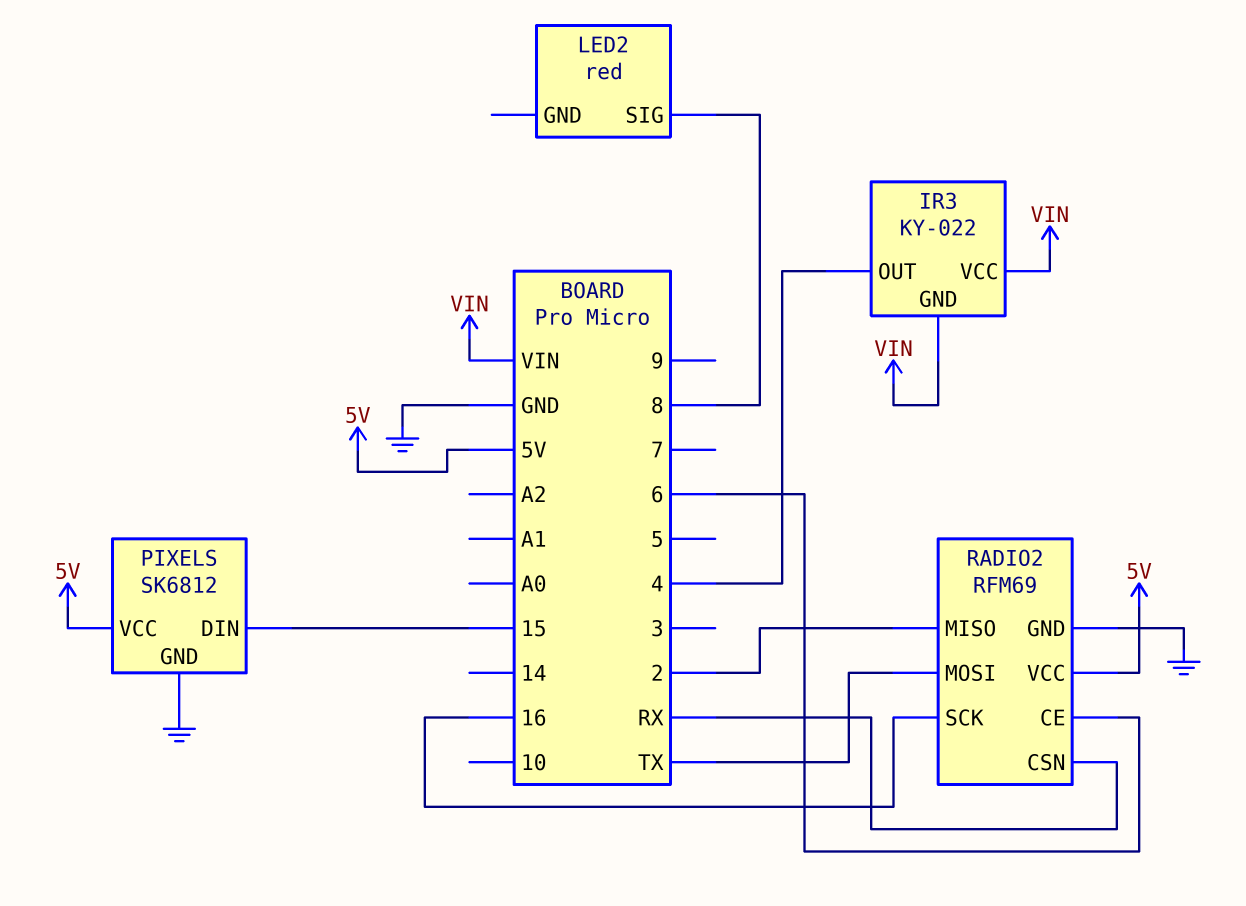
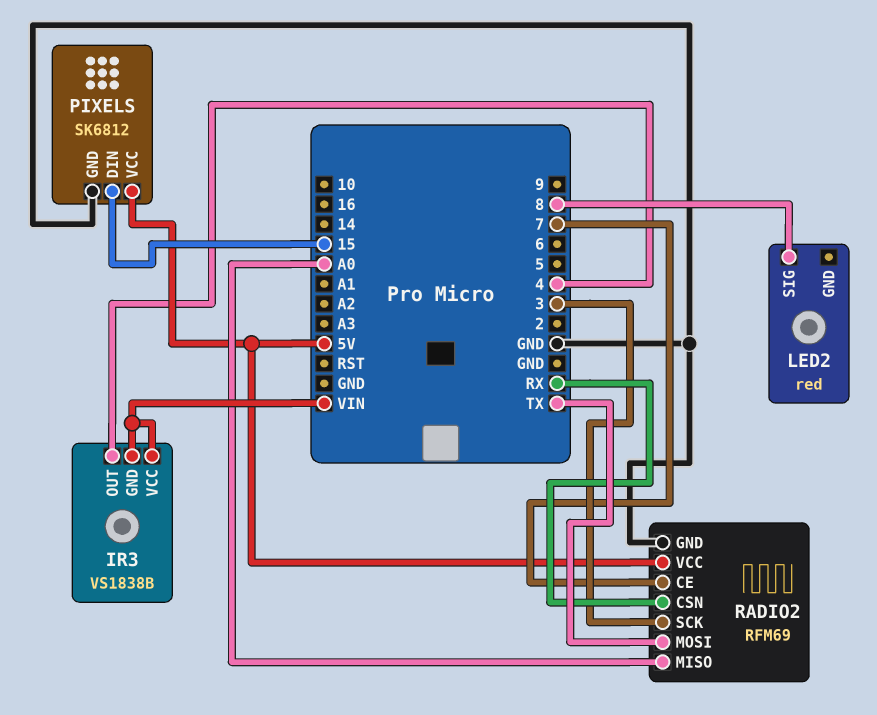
IR3: KY-022 -> VS1838B
RADIO2 pin CE: 6 -> 7
RADIO2 pin MISO: 2 -> A0
RADIO2 pin SCK: 16 -> 3

